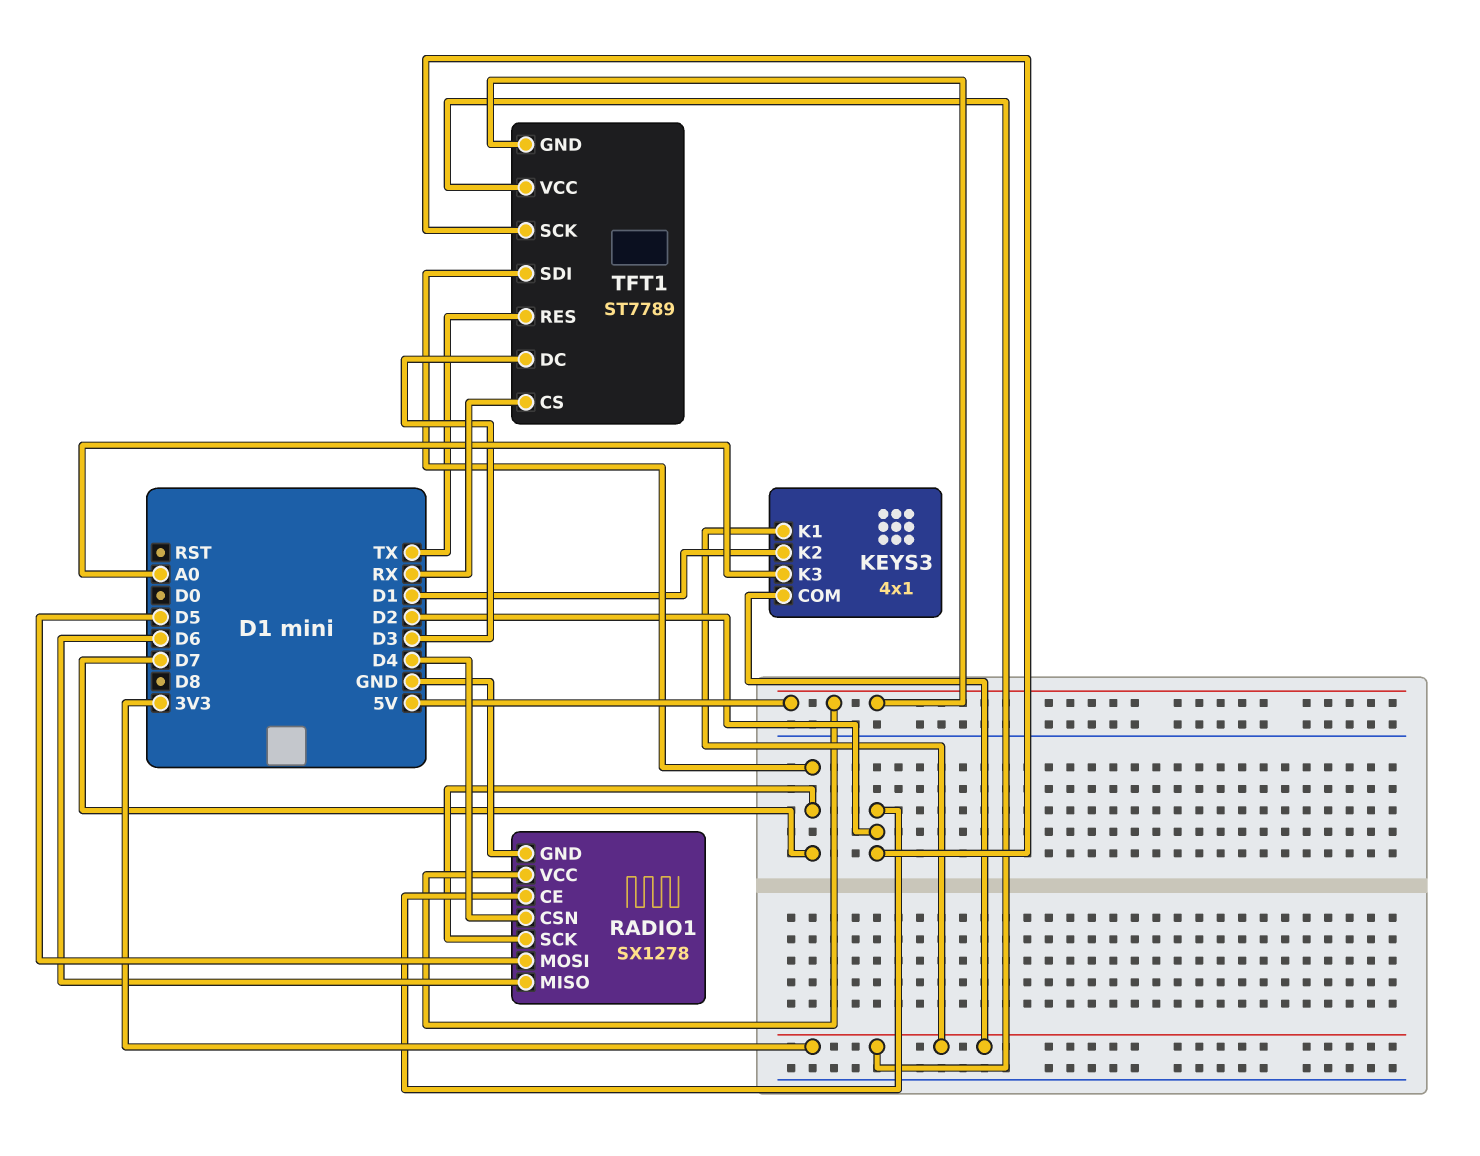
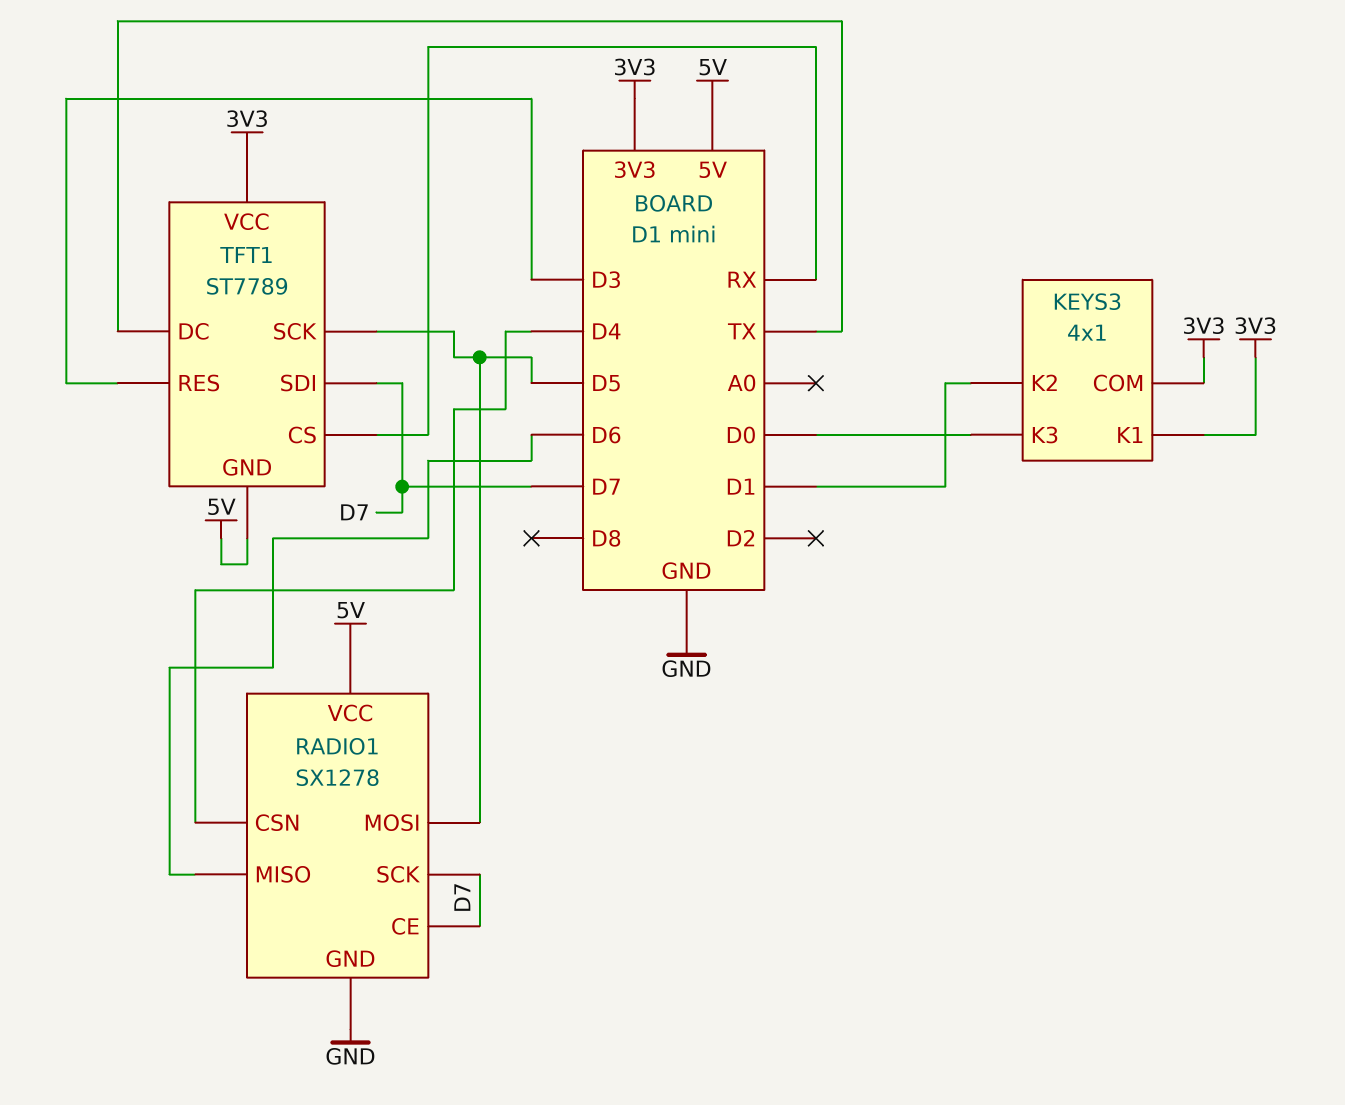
KEYS3 pin K3: A0 -> D0
RADIO1 pin CE: D2 -> D7
TFT1 pin DC: D3 -> TX
TFT1 pin RES: TX -> D3
TFT1 pin SCK: D2 -> D5

